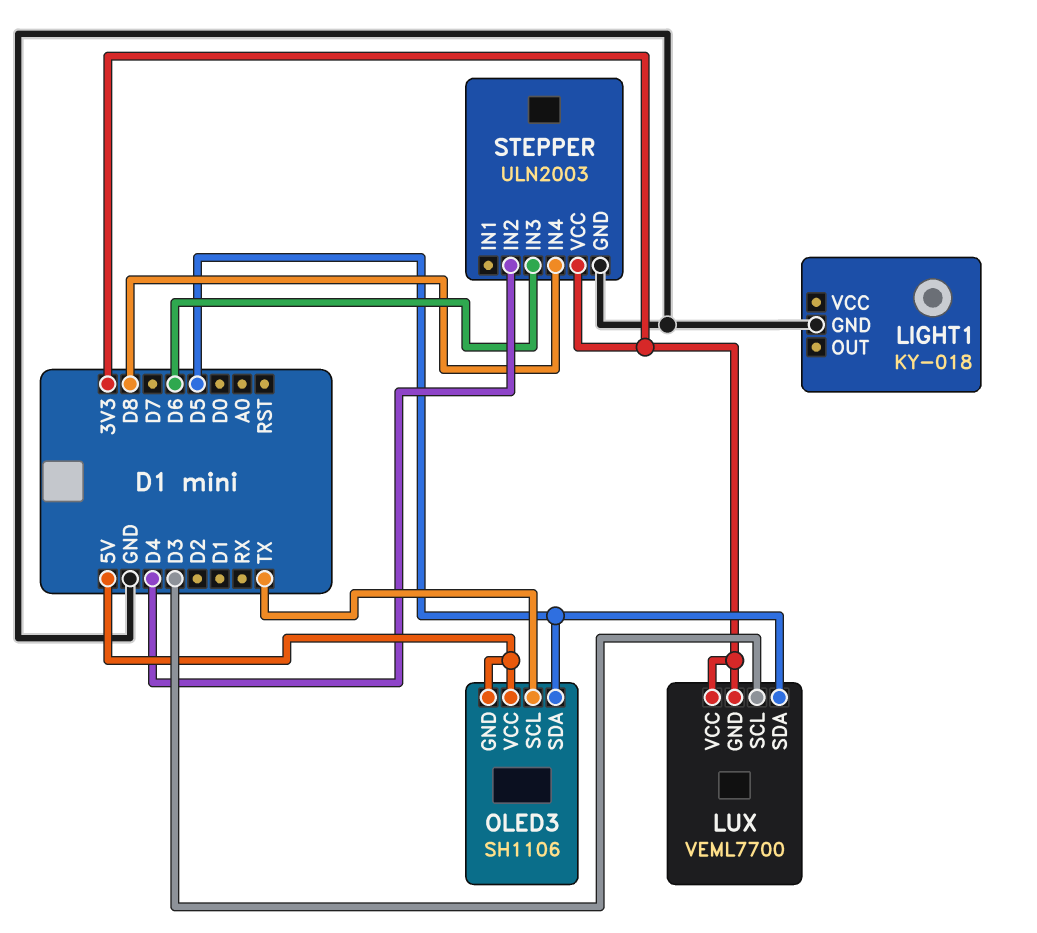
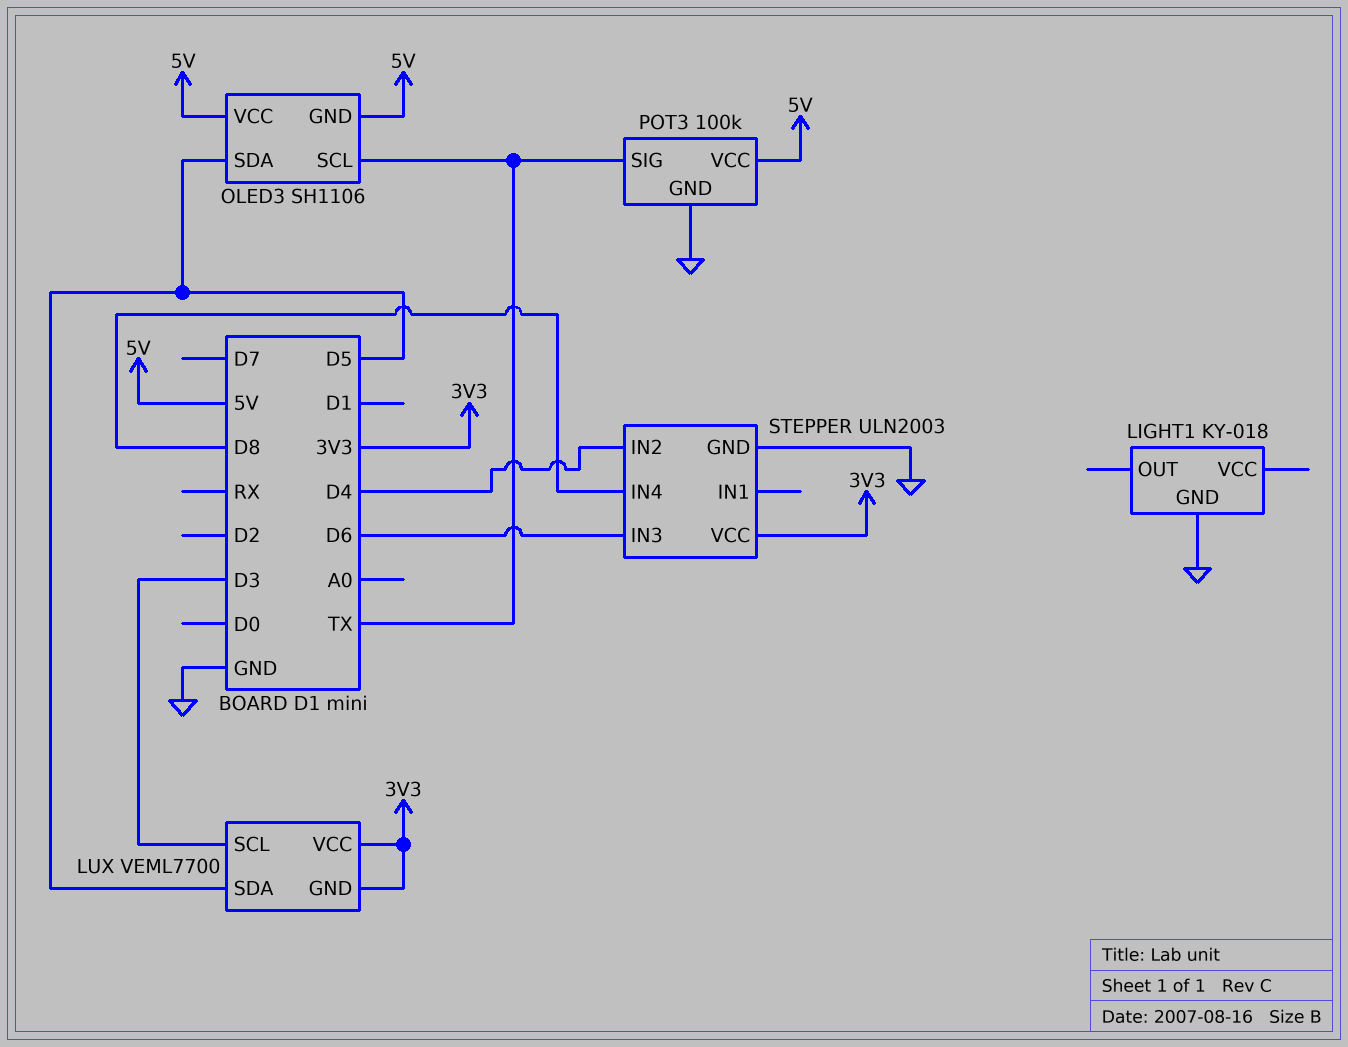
POT3: none -> 100k
POT3 pin GND: none -> GND
POT3 pin SIG: none -> TX
POT3 pin VCC: none -> 5V

